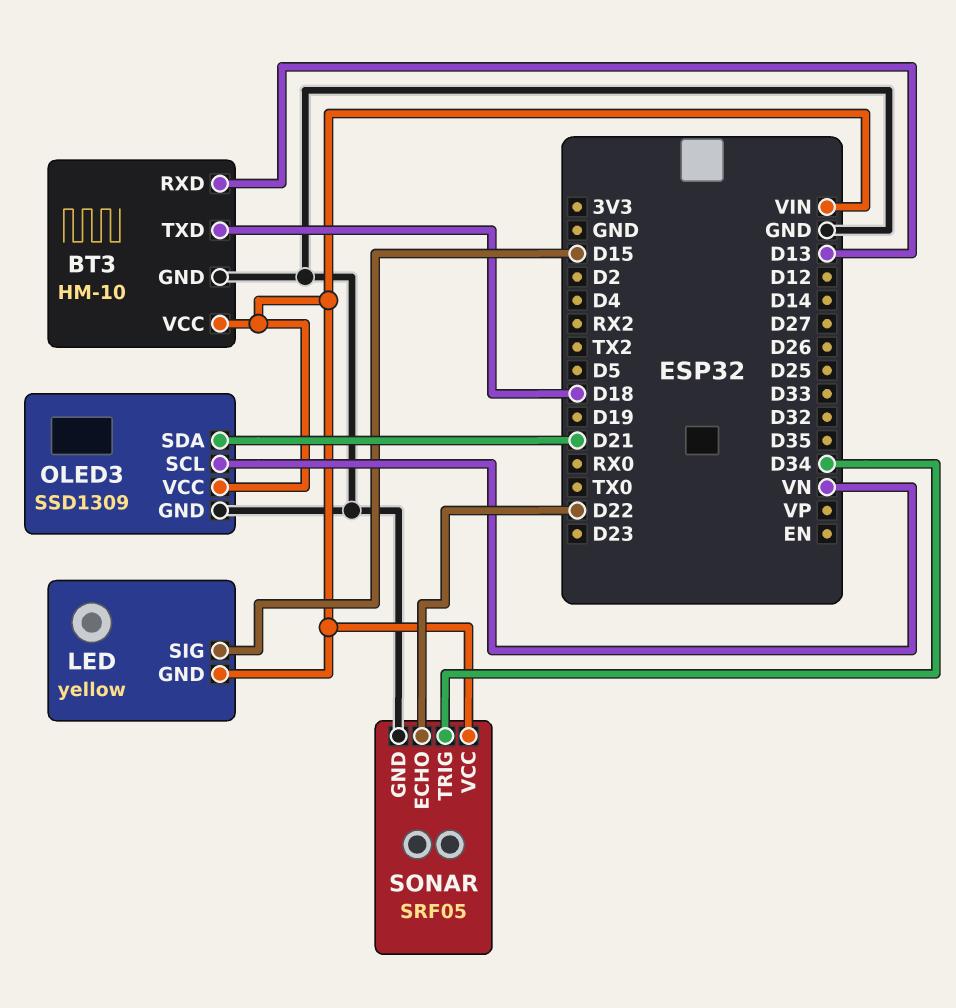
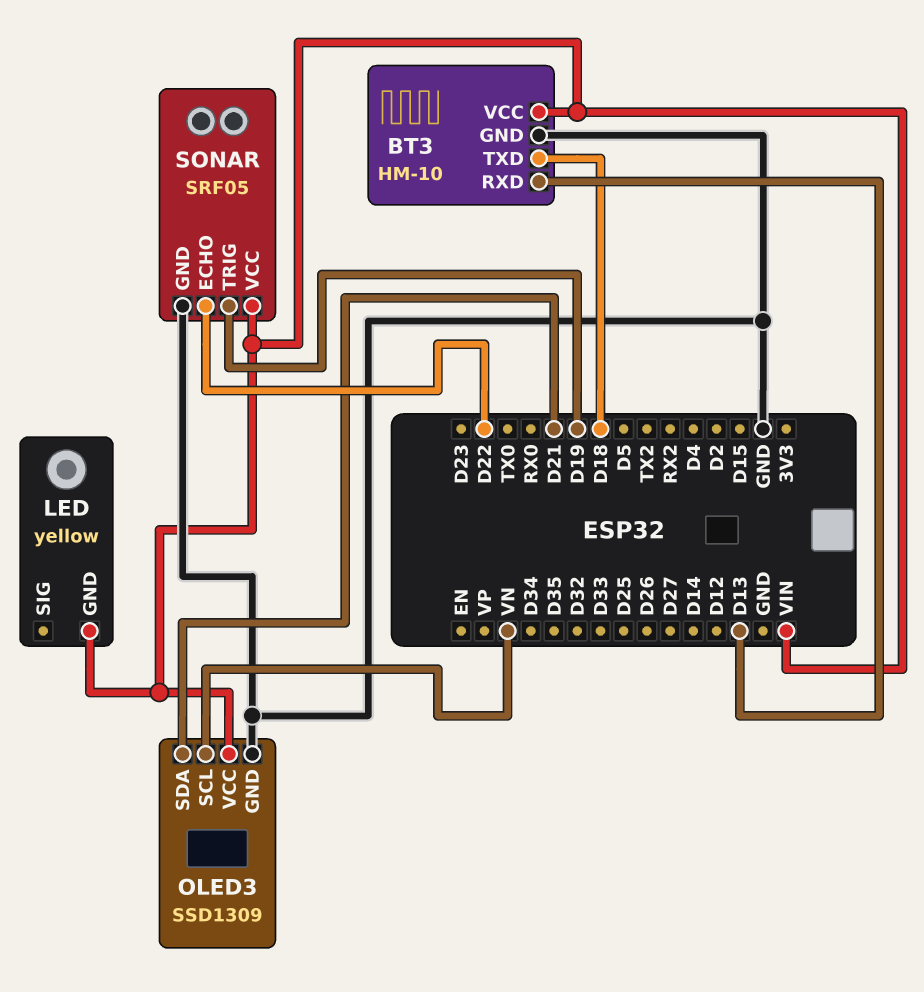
LED pin SIG: D15 -> none
SONAR pin TRIG: D34 -> D19

